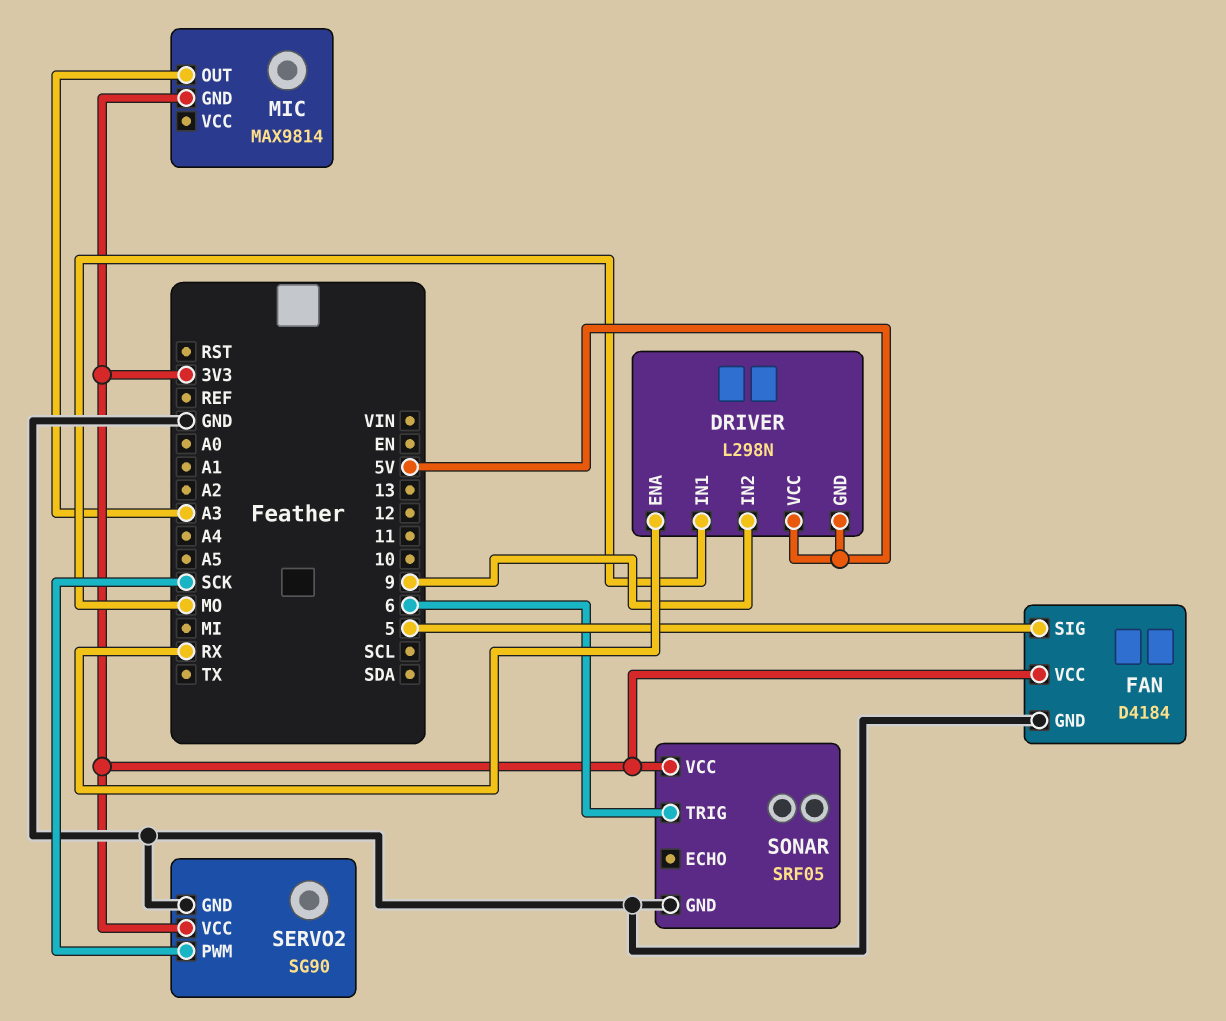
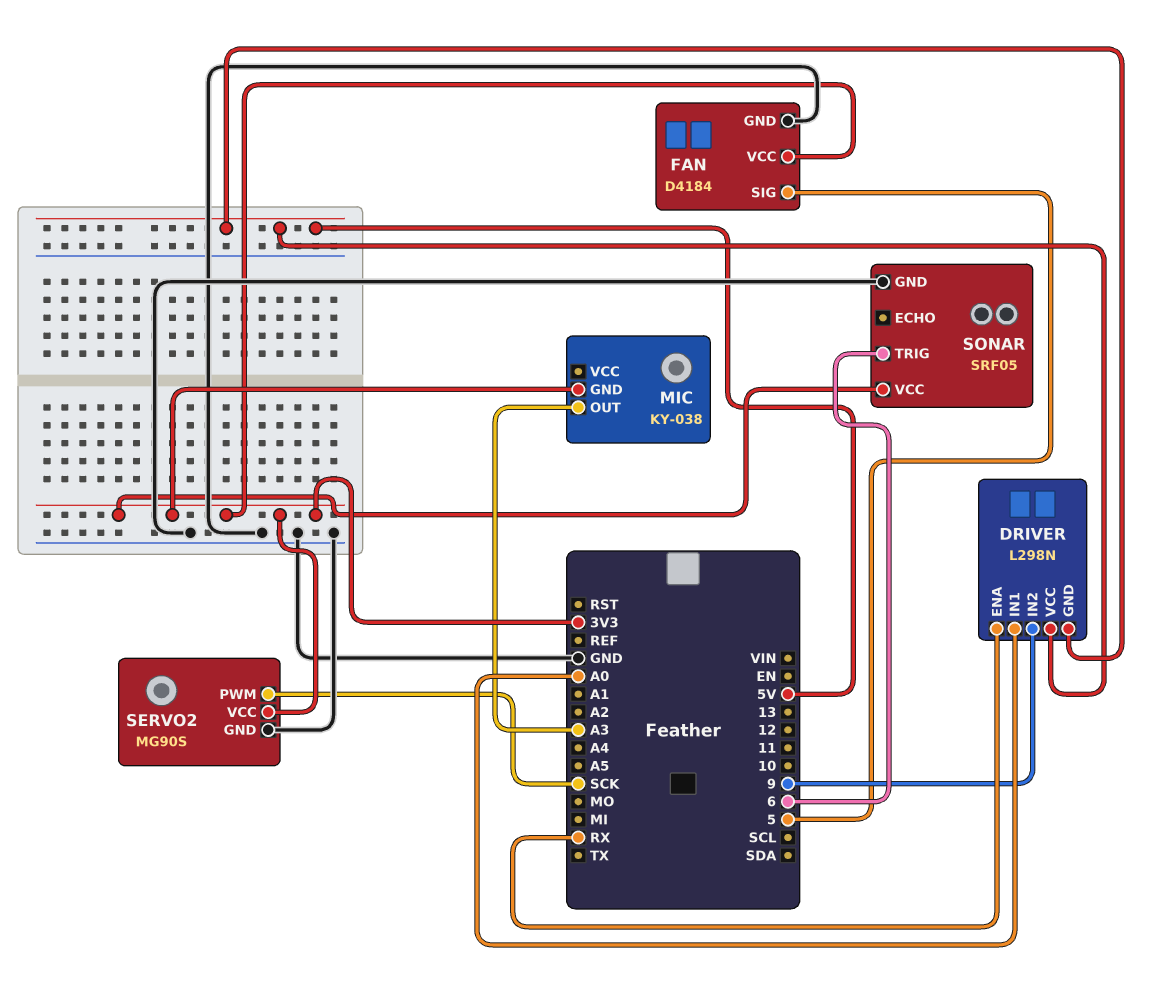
DRIVER pin IN1: MO -> A0
MIC: MAX9814 -> KY-038
SERVO2: SG90 -> MG90S

